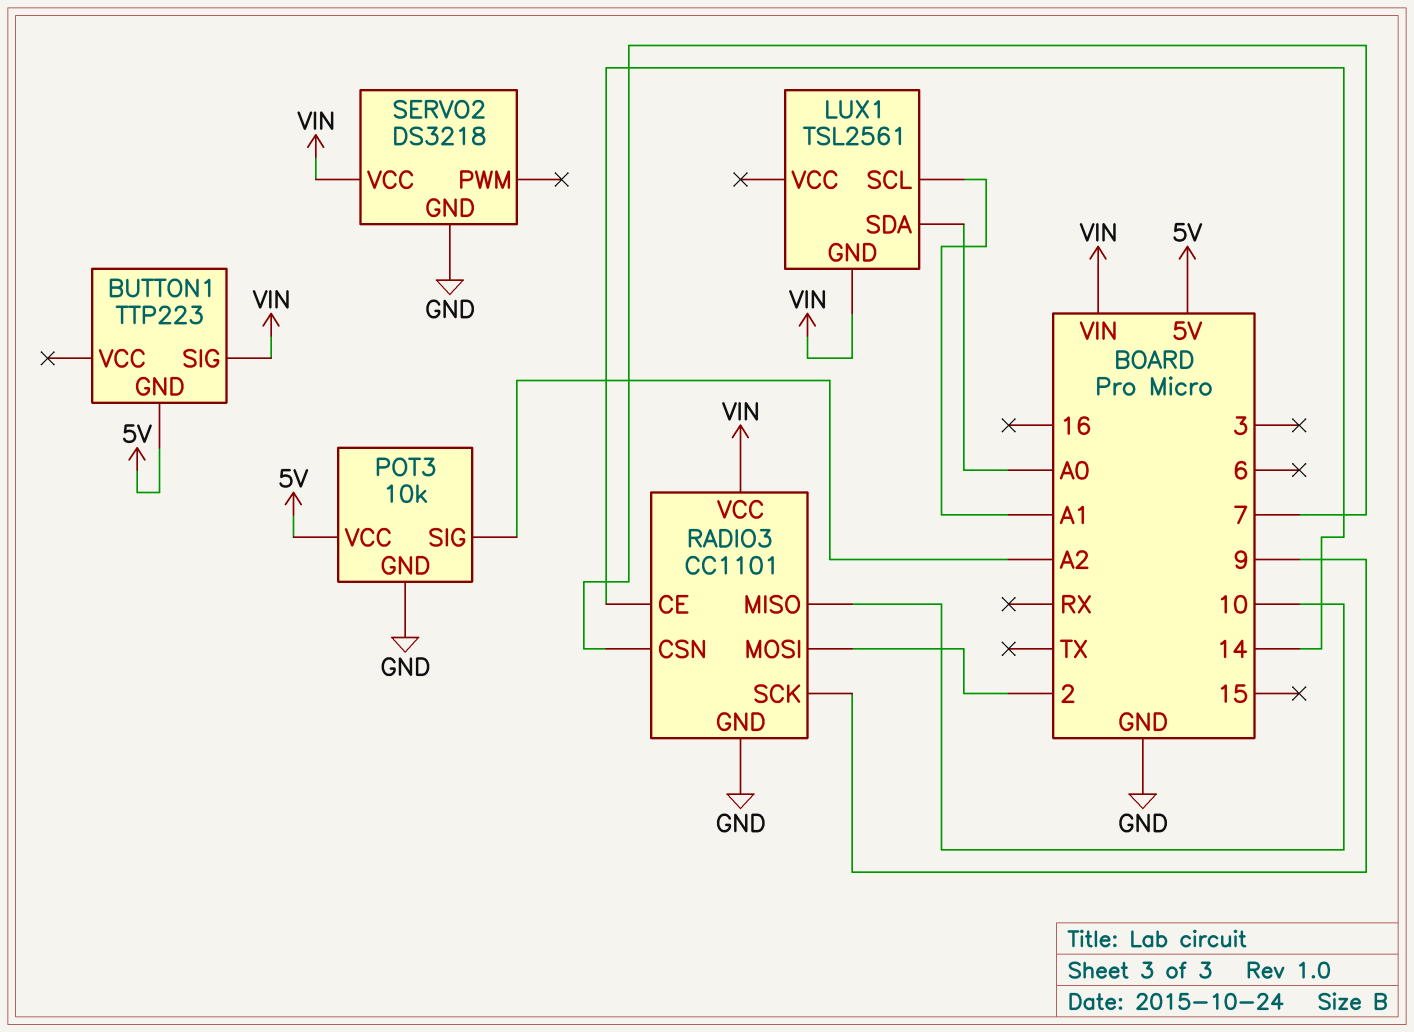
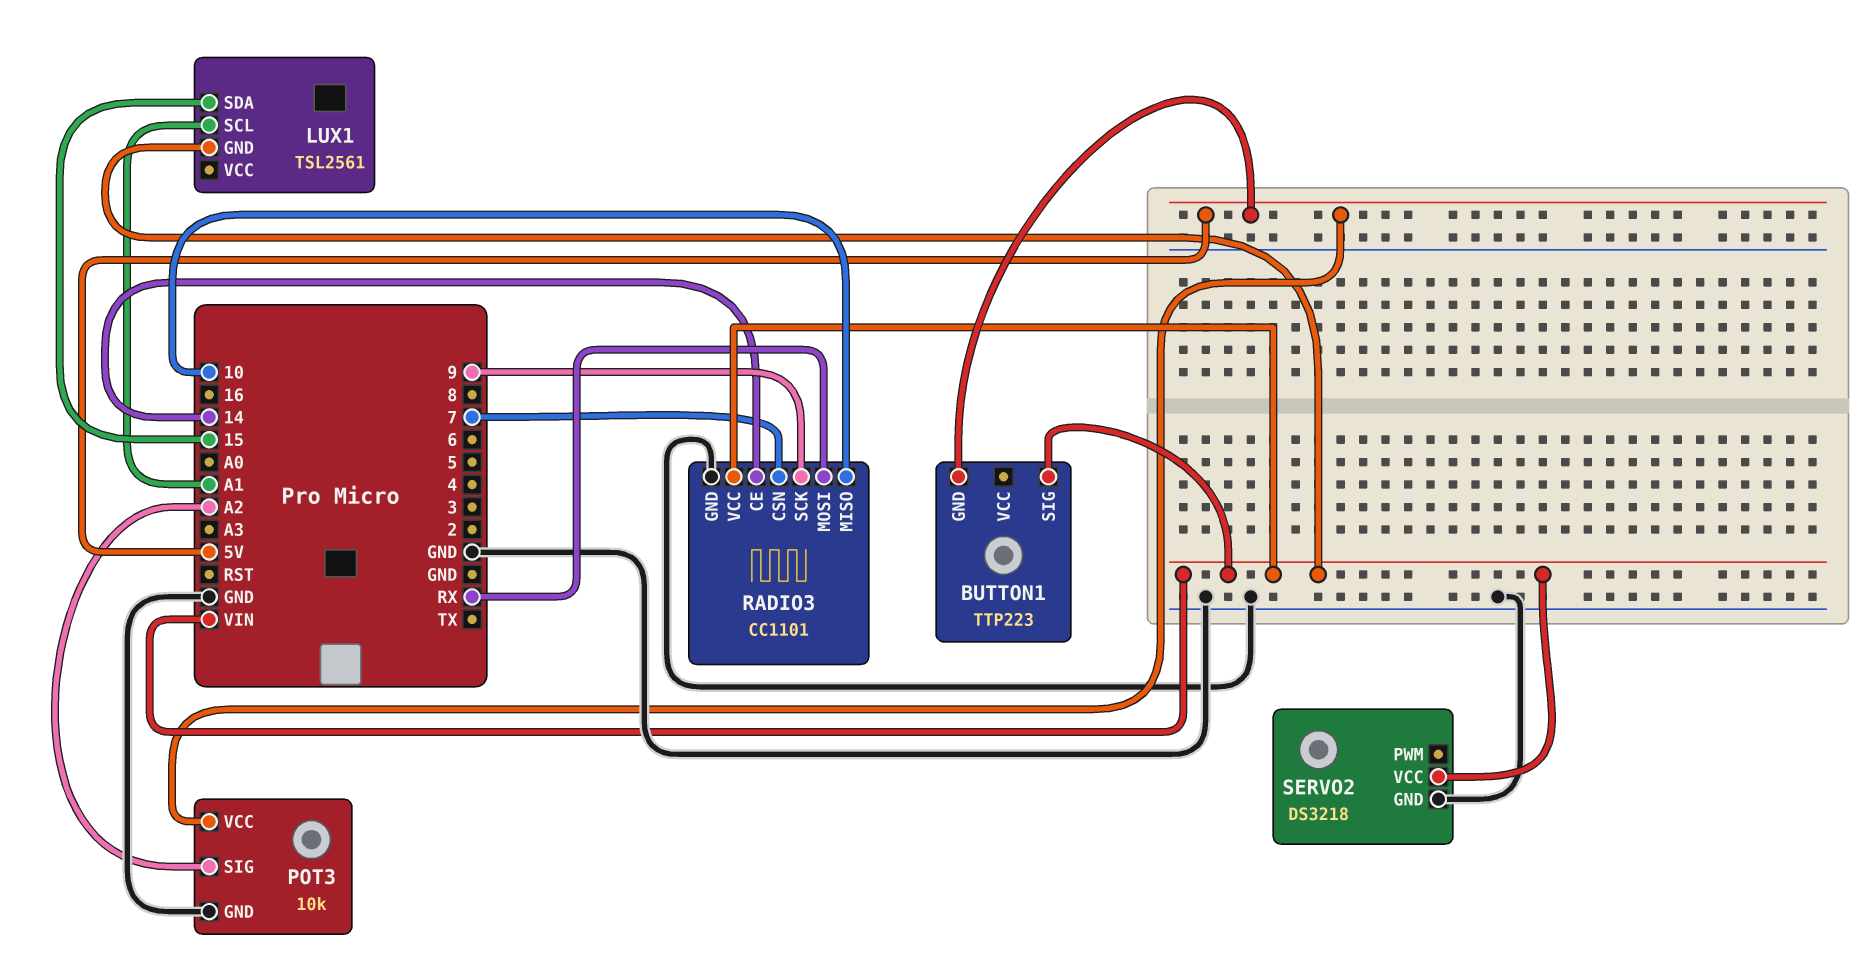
LUX1 pin SDA: A0 -> 15
RADIO3 pin MOSI: 2 -> RX

